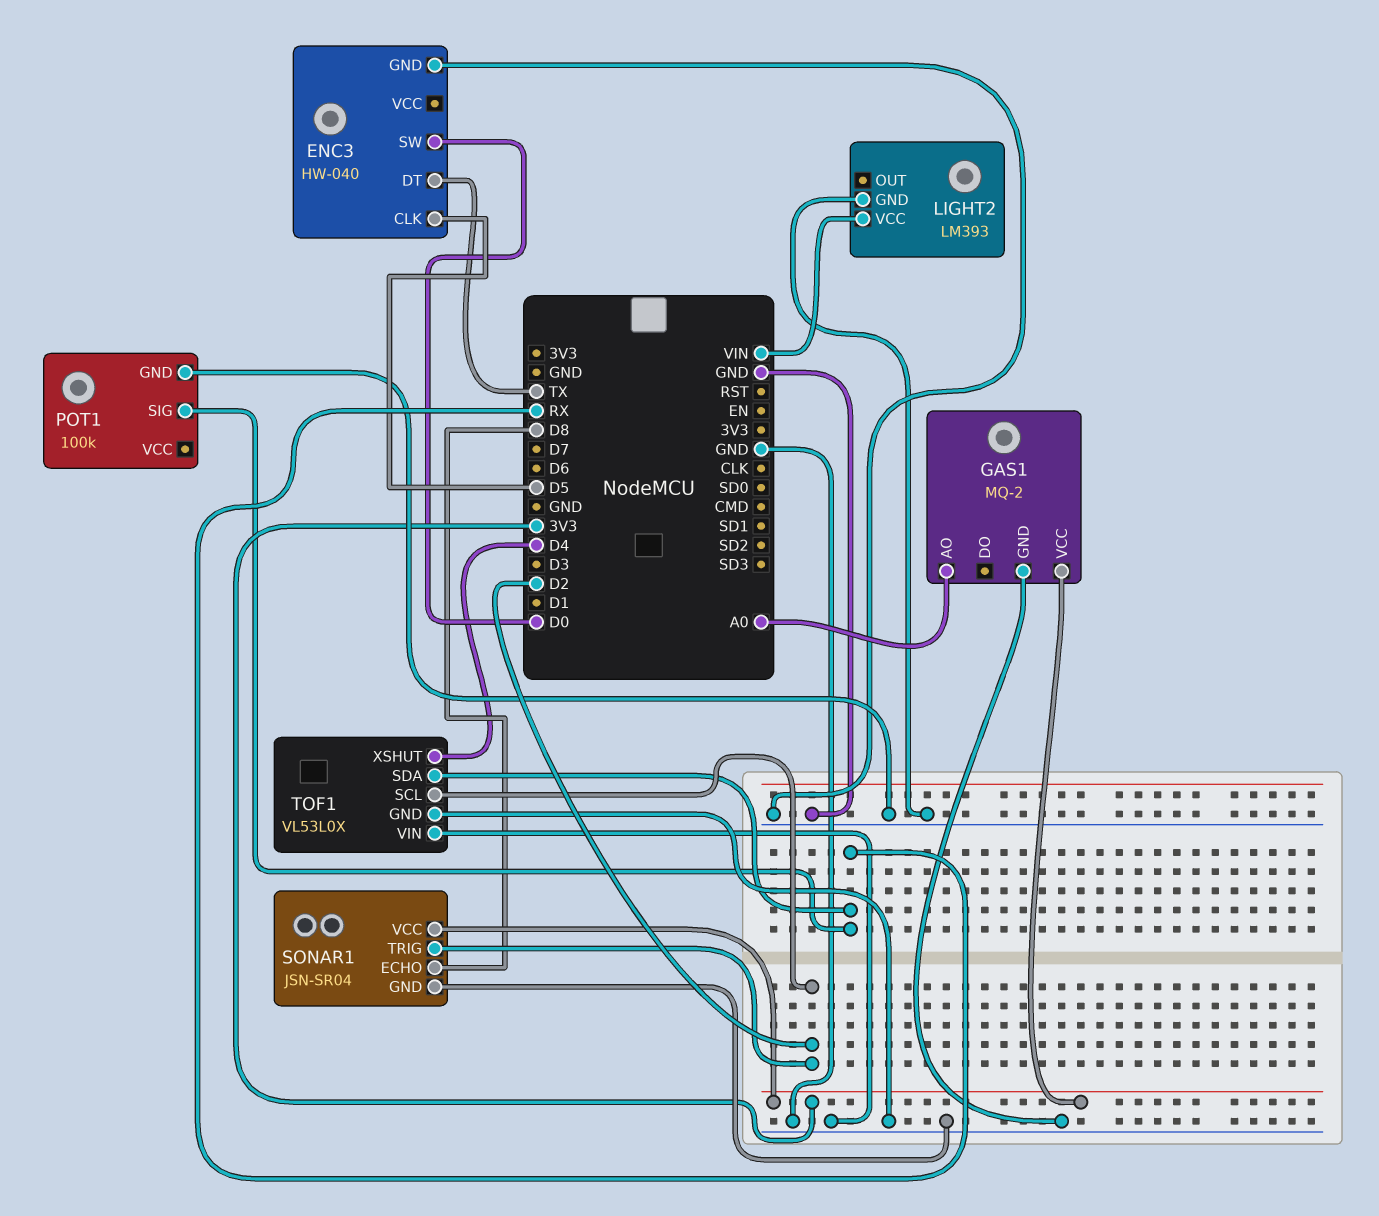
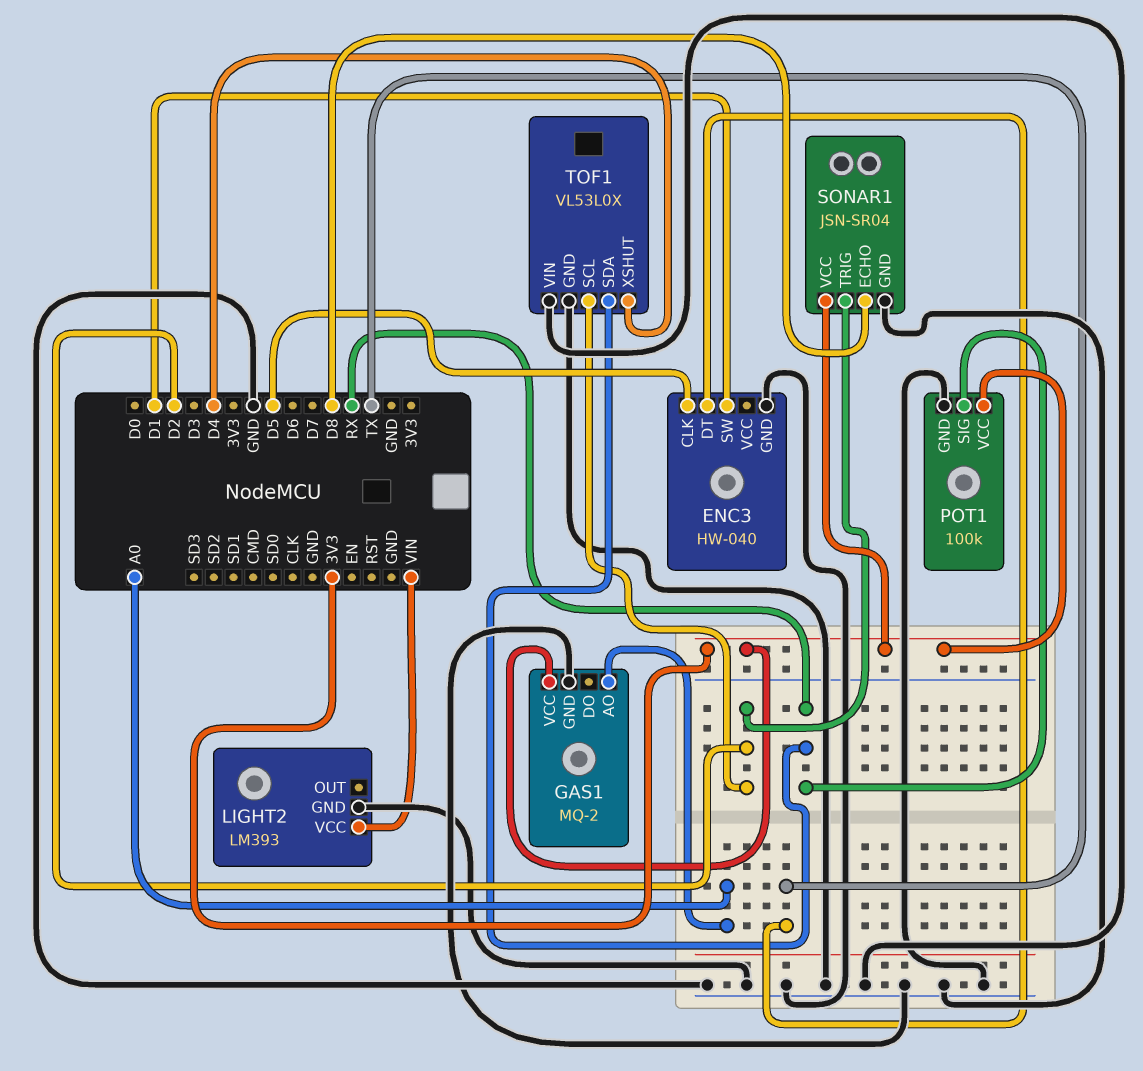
ENC3 pin SW: D0 -> D1
POT1 pin VCC: none -> 3V3

